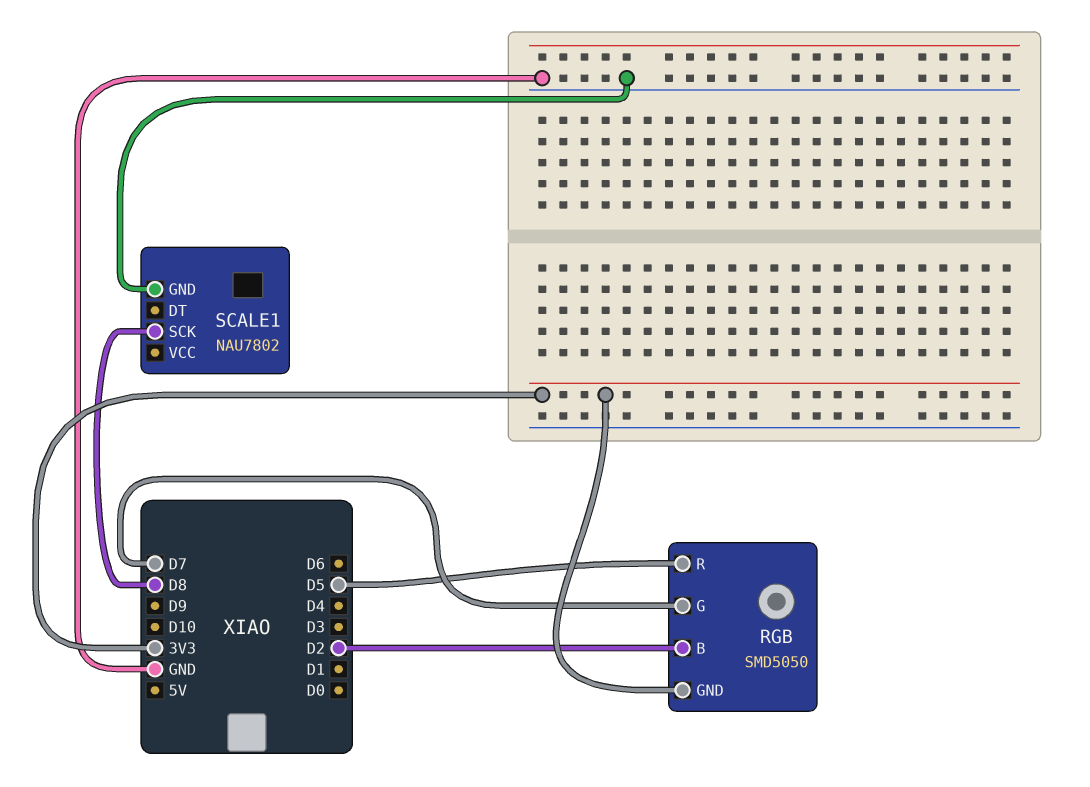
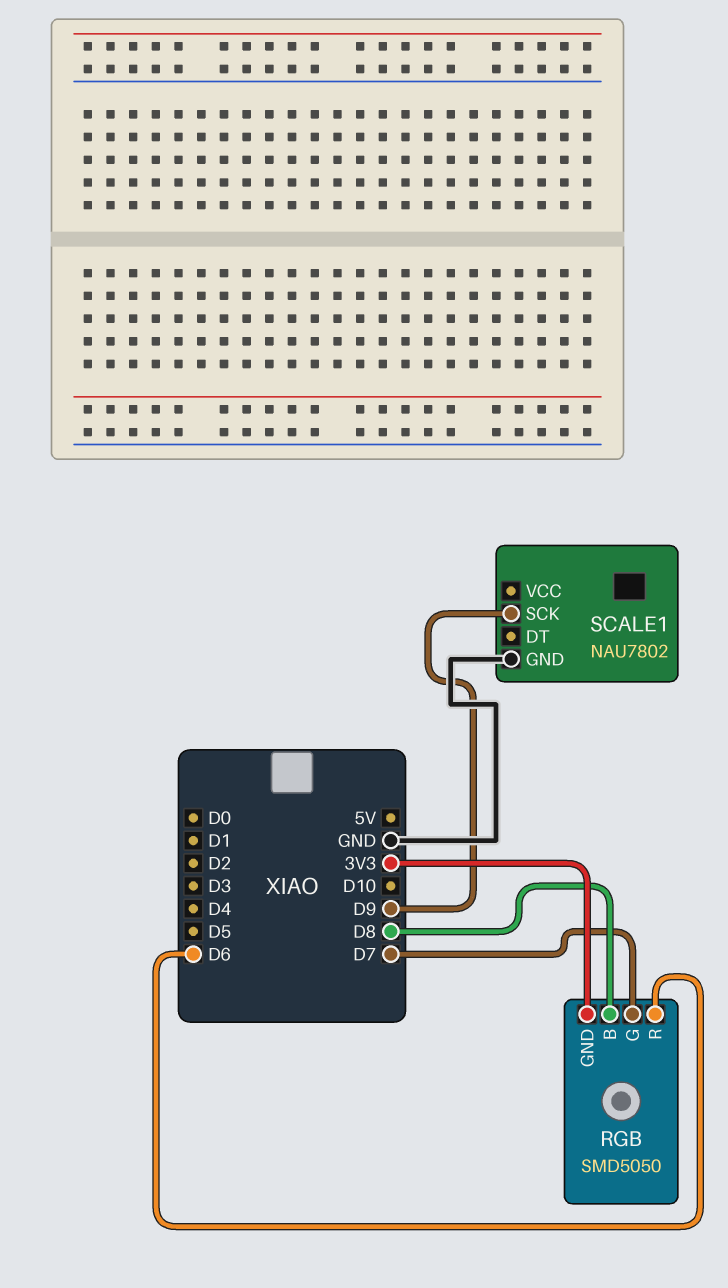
RGB pin B: D2 -> D8
RGB pin R: D5 -> D6
SCALE1 pin SCK: D8 -> D9

